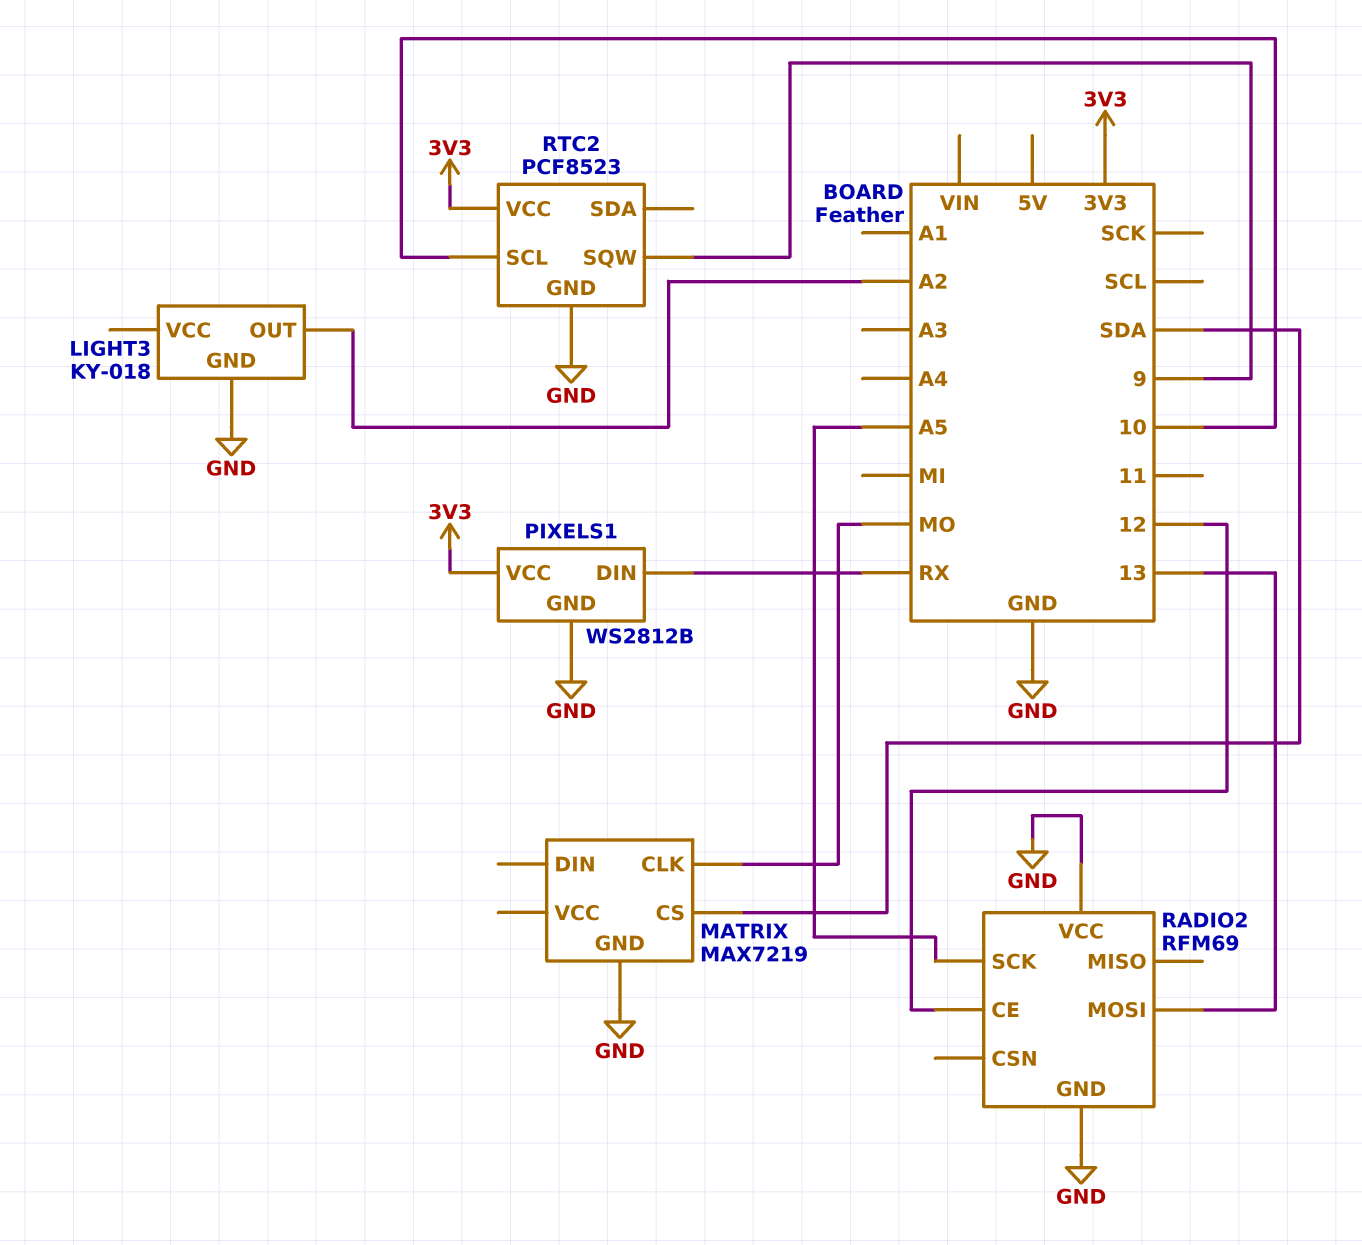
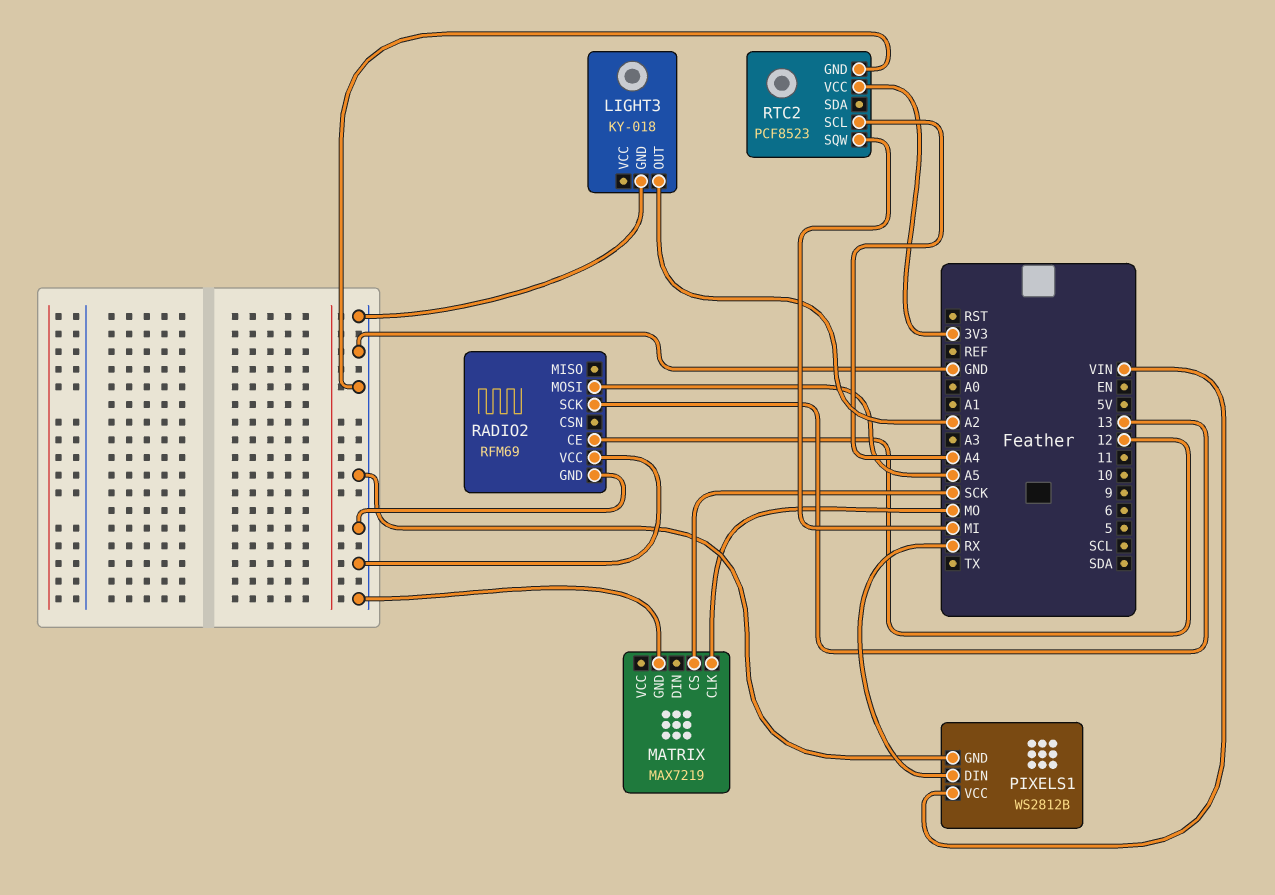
MATRIX pin CS: SDA -> SCK
PIXELS1 pin VCC: 3V3 -> VIN
RADIO2 pin MOSI: 13 -> A5
RADIO2 pin SCK: A5 -> 13
RTC2 pin SCL: 10 -> A4
RTC2 pin SQW: 9 -> MI

